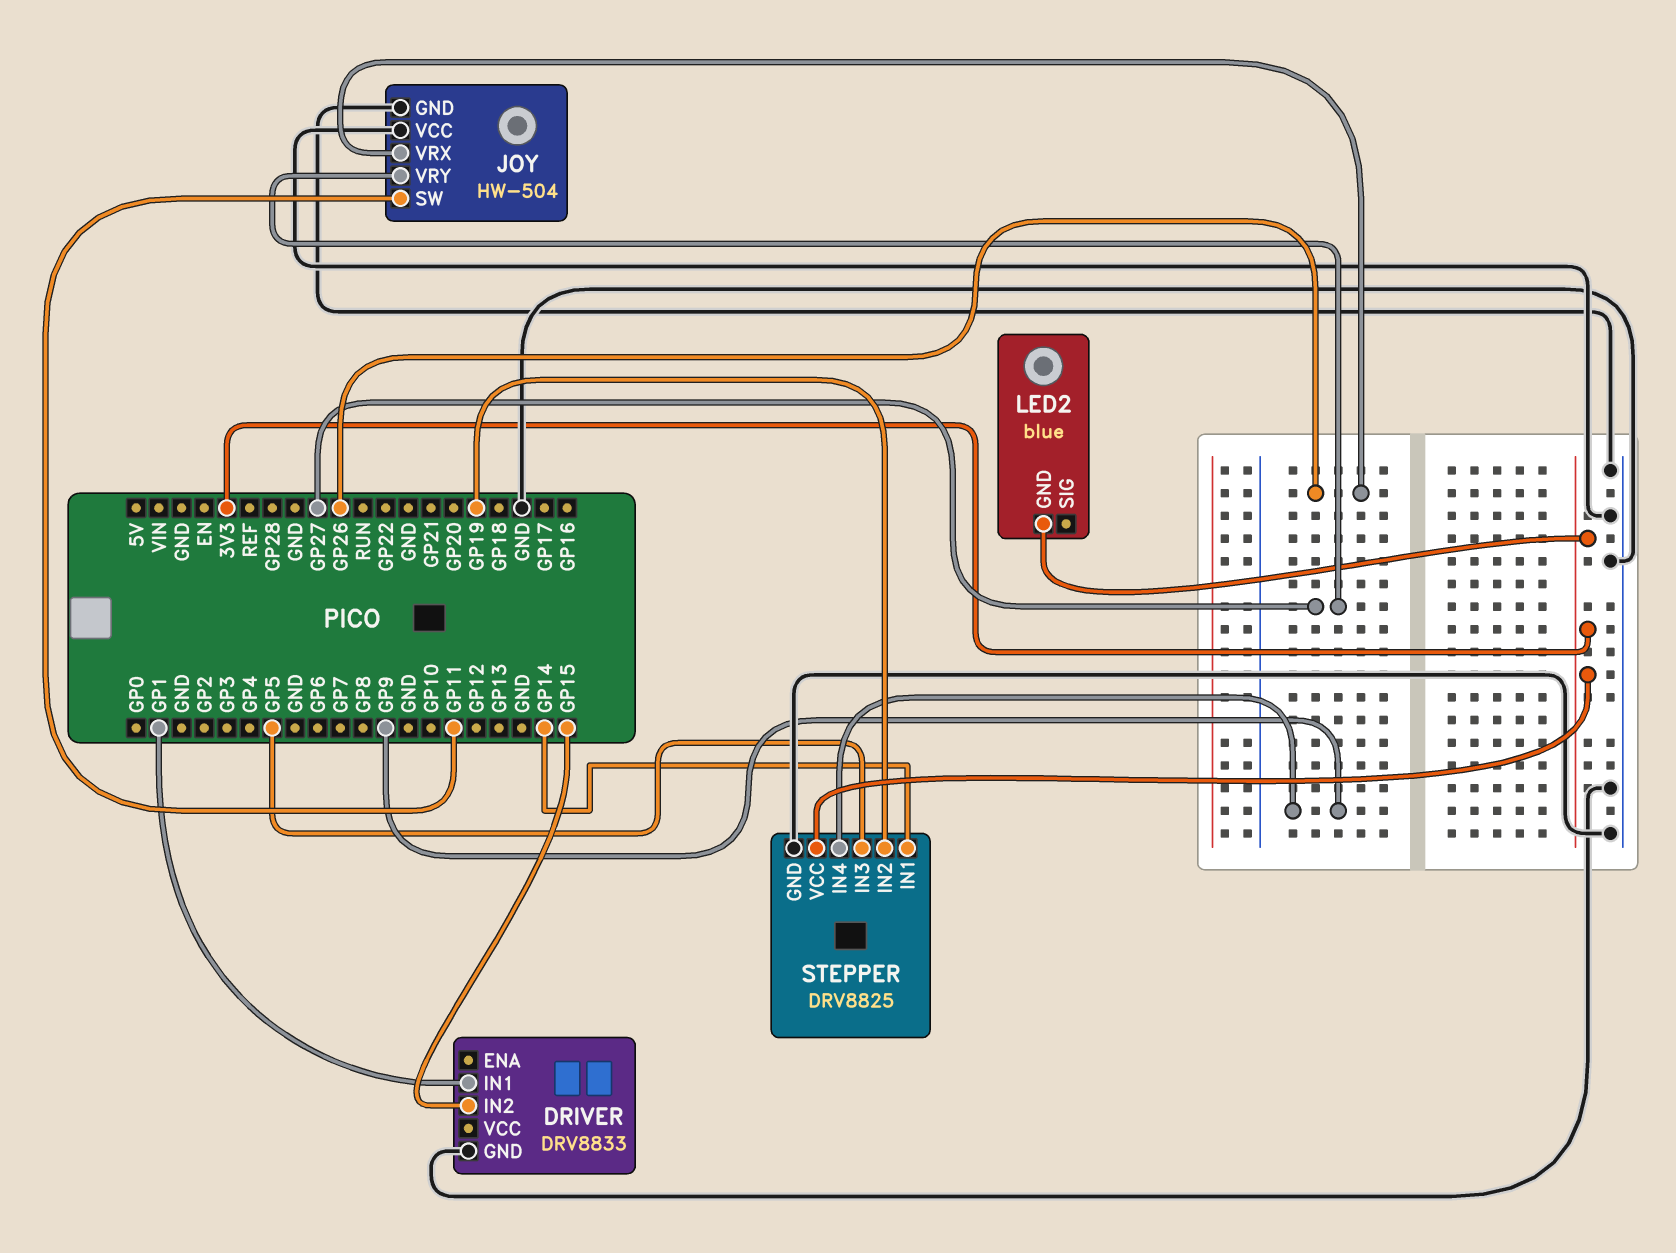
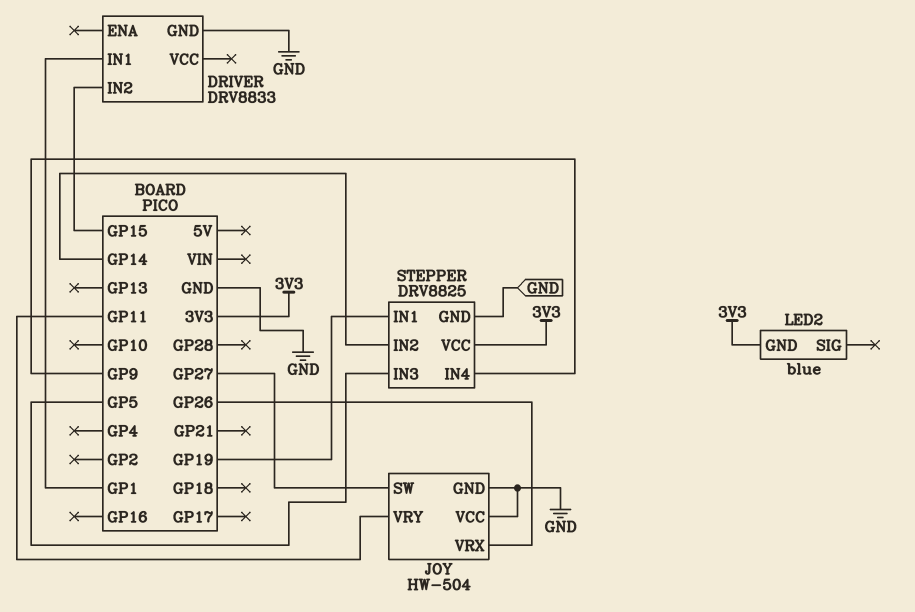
JOY pin SW: GP11 -> GP27
JOY pin VRY: GP27 -> GP11
STEPPER pin IN1: GP14 -> GP19
STEPPER pin IN2: GP19 -> GP14

